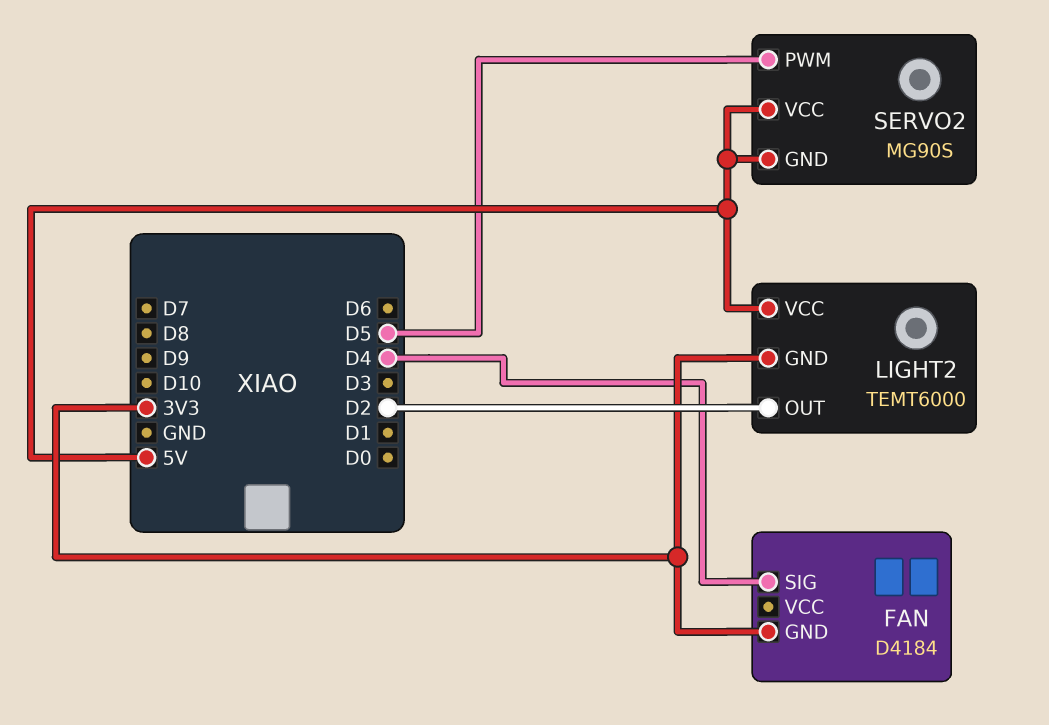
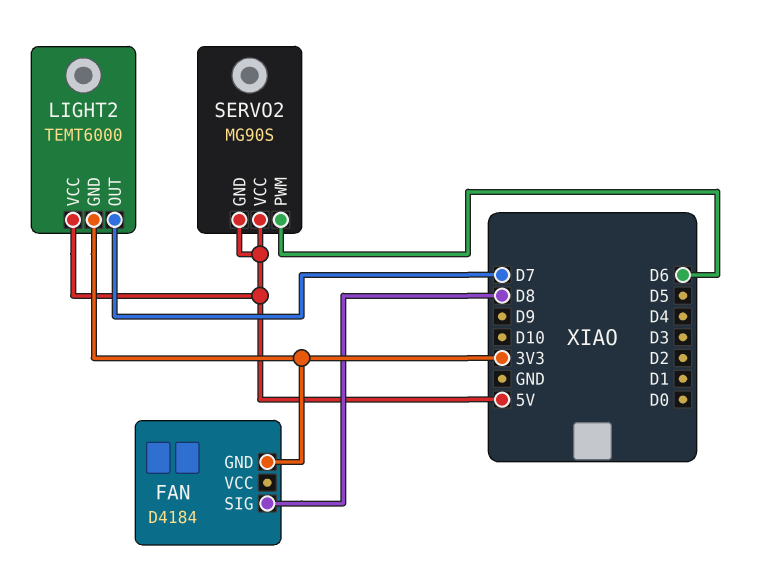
FAN pin SIG: D4 -> D8
LIGHT2 pin OUT: D2 -> D7
SERVO2 pin PWM: D5 -> D6

